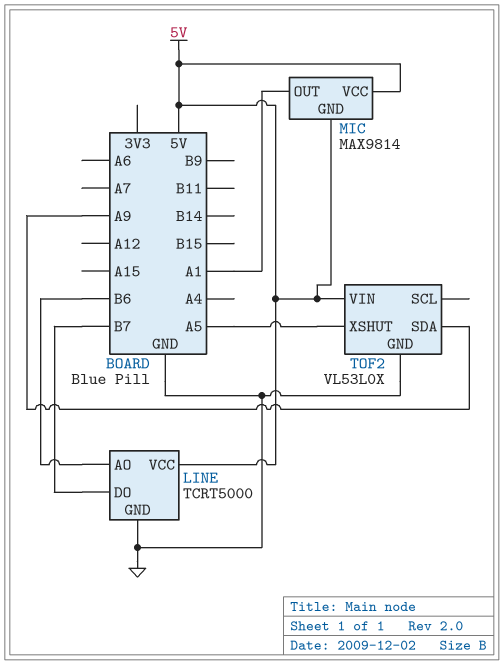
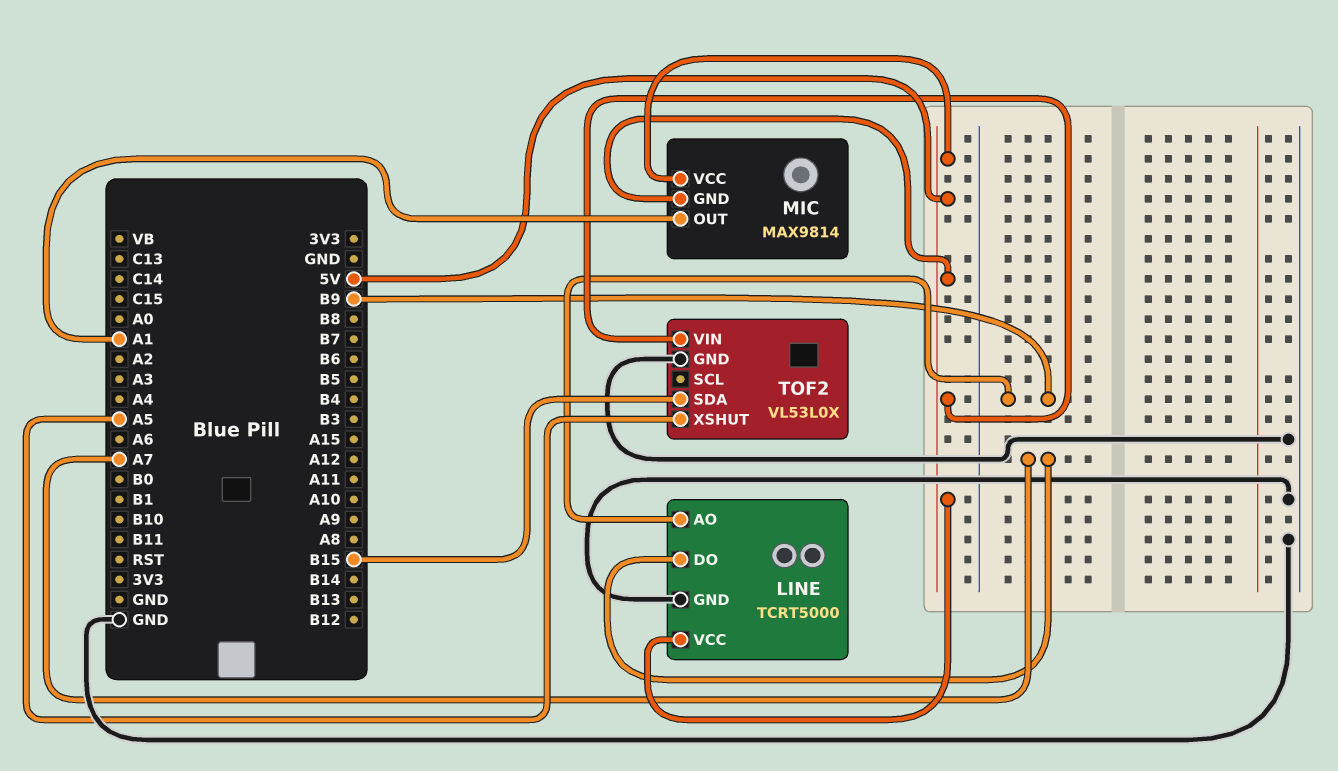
LINE pin AO: B6 -> B9
LINE pin DO: B7 -> A7
TOF2 pin SDA: A9 -> B15

